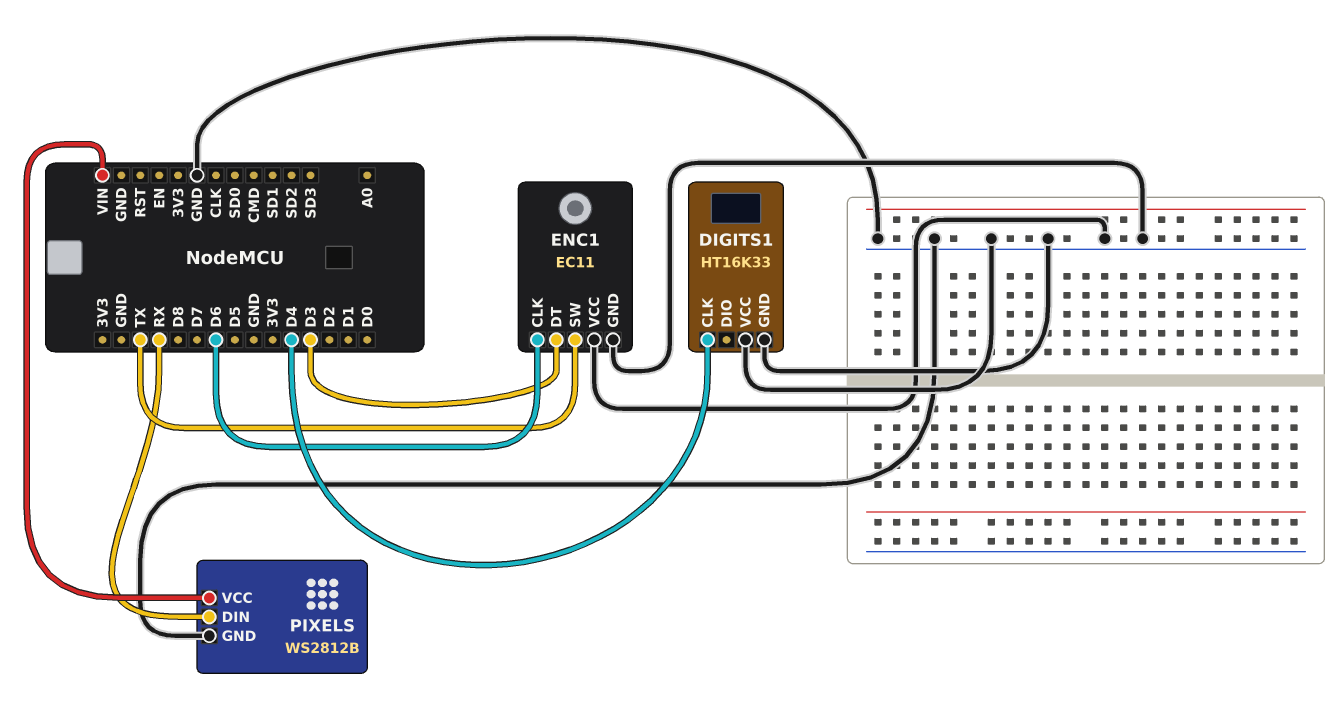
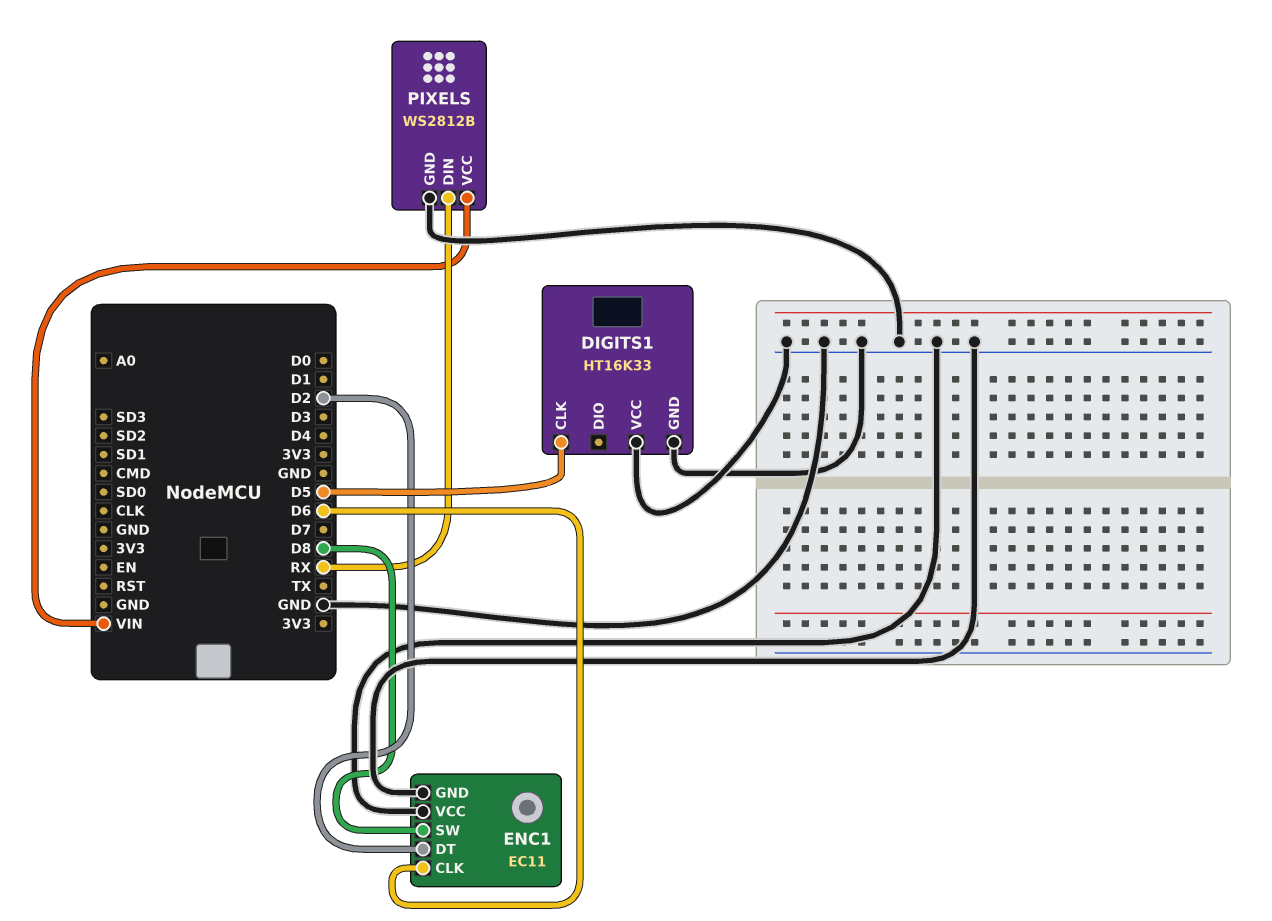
DIGITS1 pin CLK: D4 -> D5
ENC1 pin DT: D3 -> D2
ENC1 pin SW: TX -> D8

